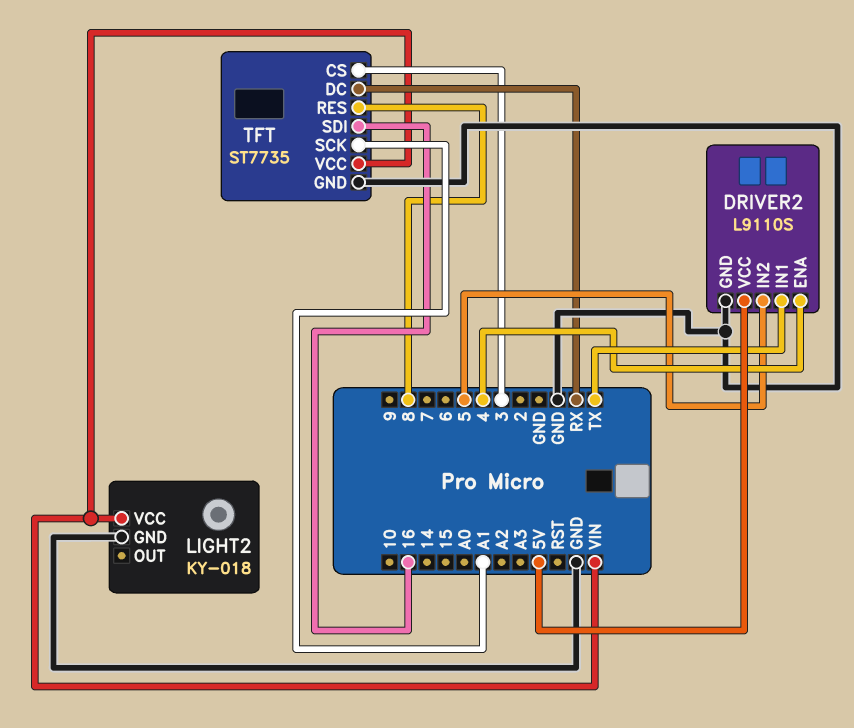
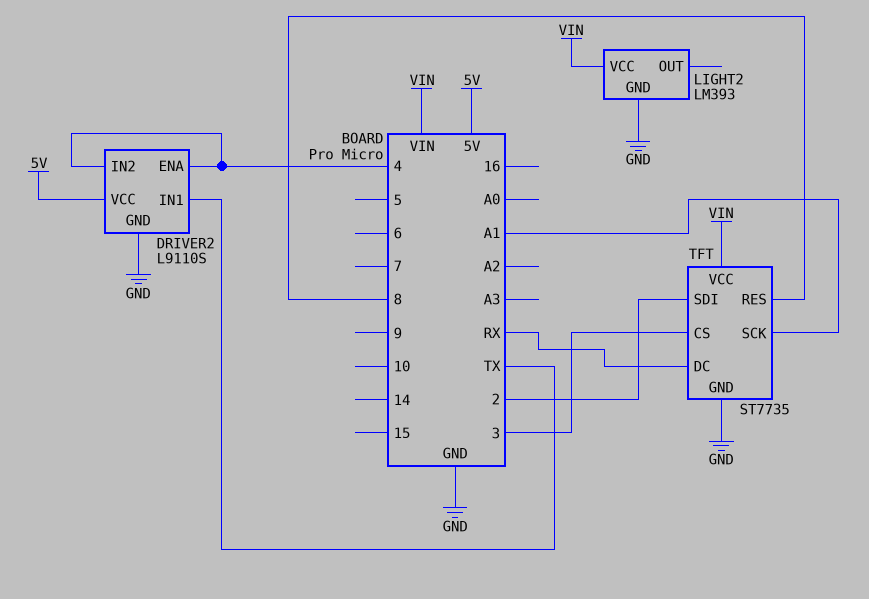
DRIVER2 pin IN2: 5 -> 4
LIGHT2: KY-018 -> LM393
TFT pin SDI: 16 -> 2

